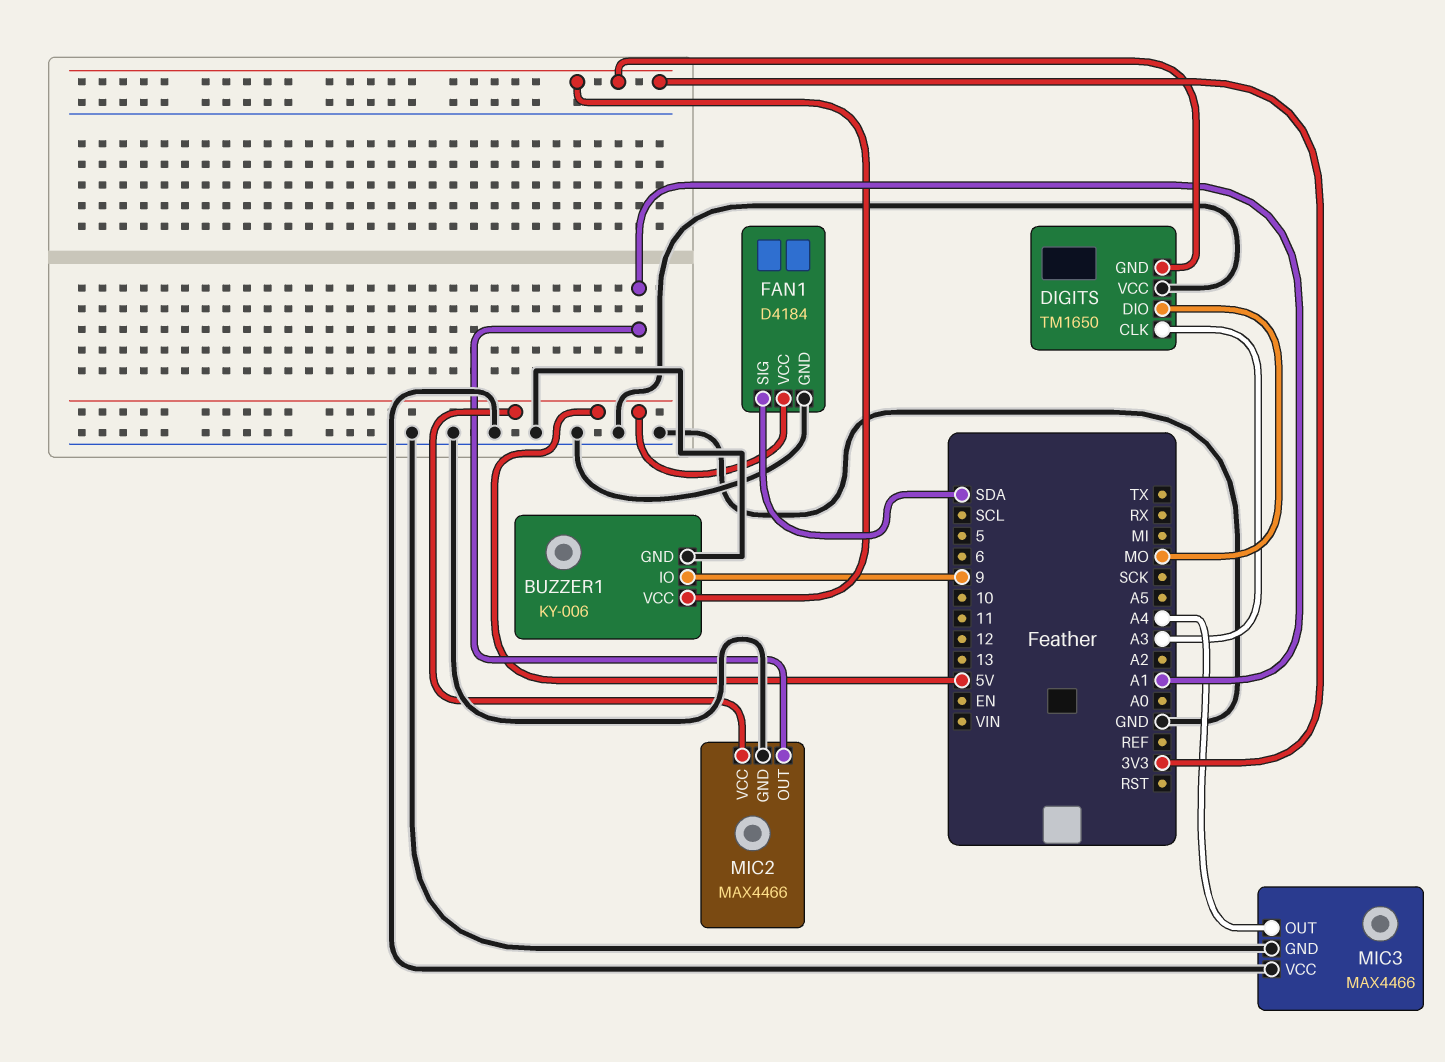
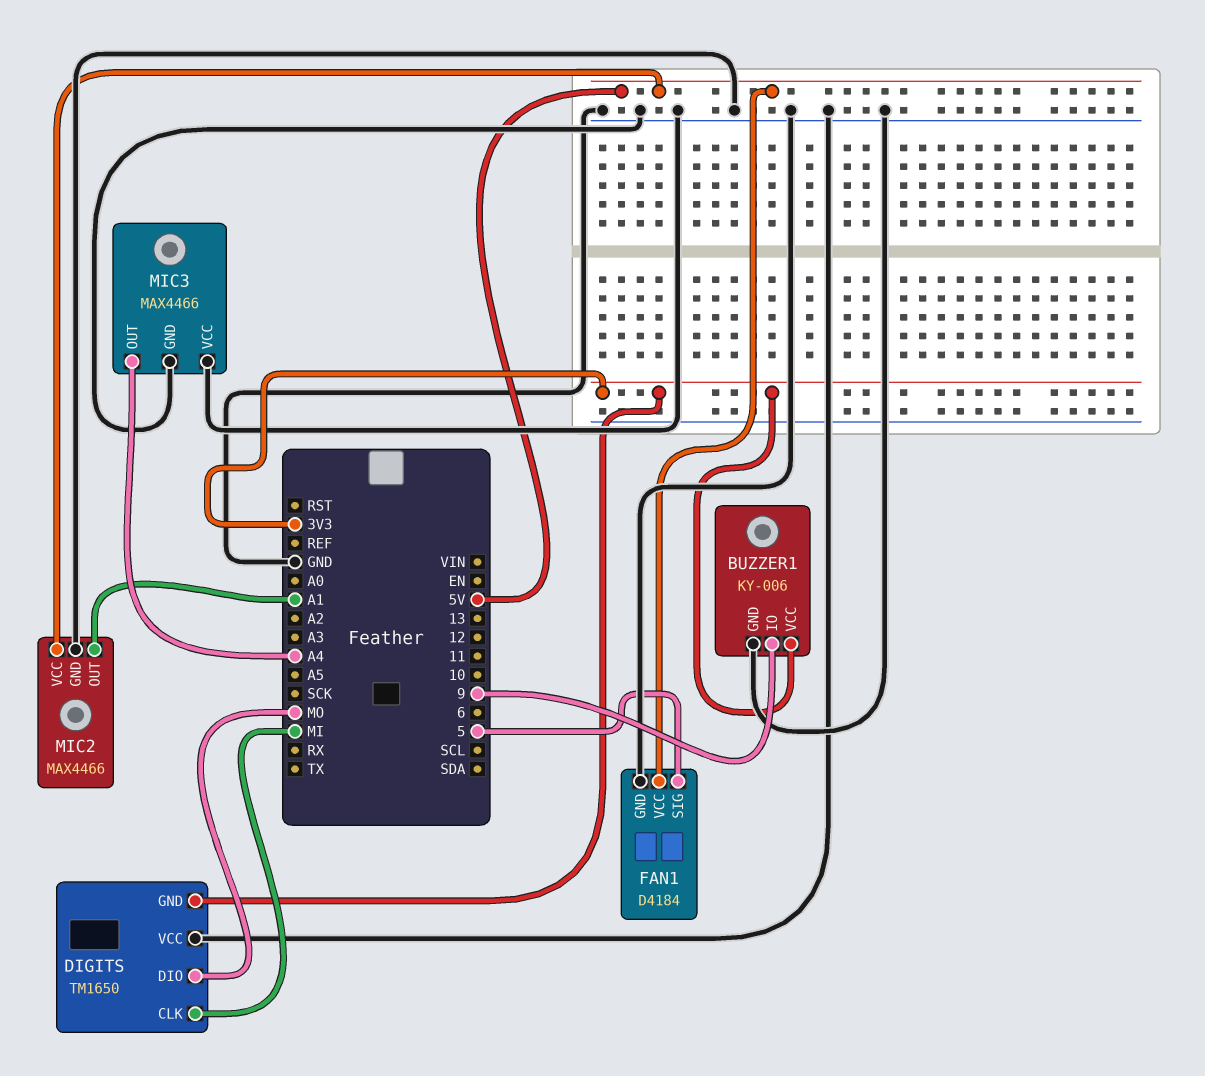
DIGITS pin CLK: A3 -> MI
FAN1 pin SIG: SDA -> 5

